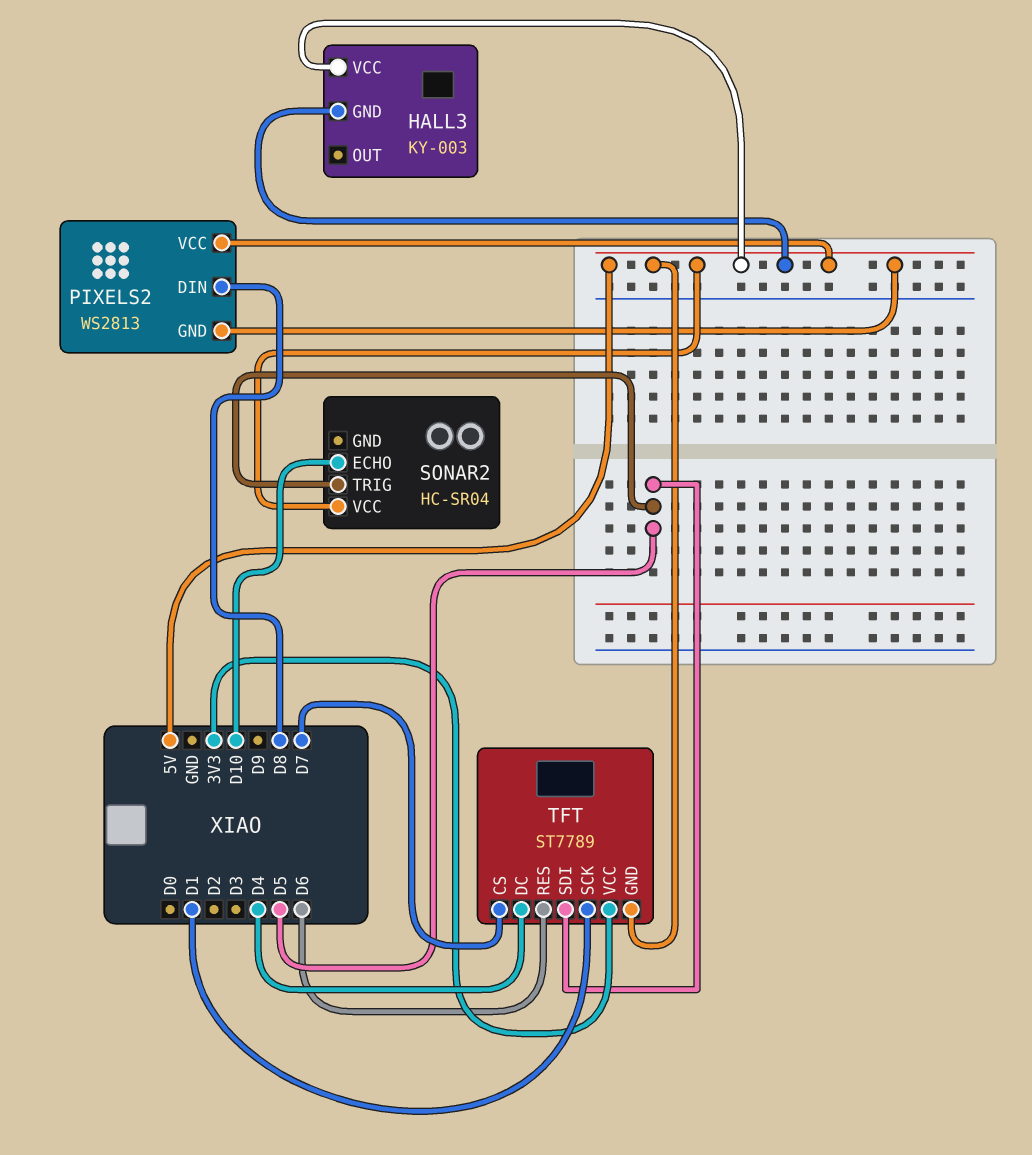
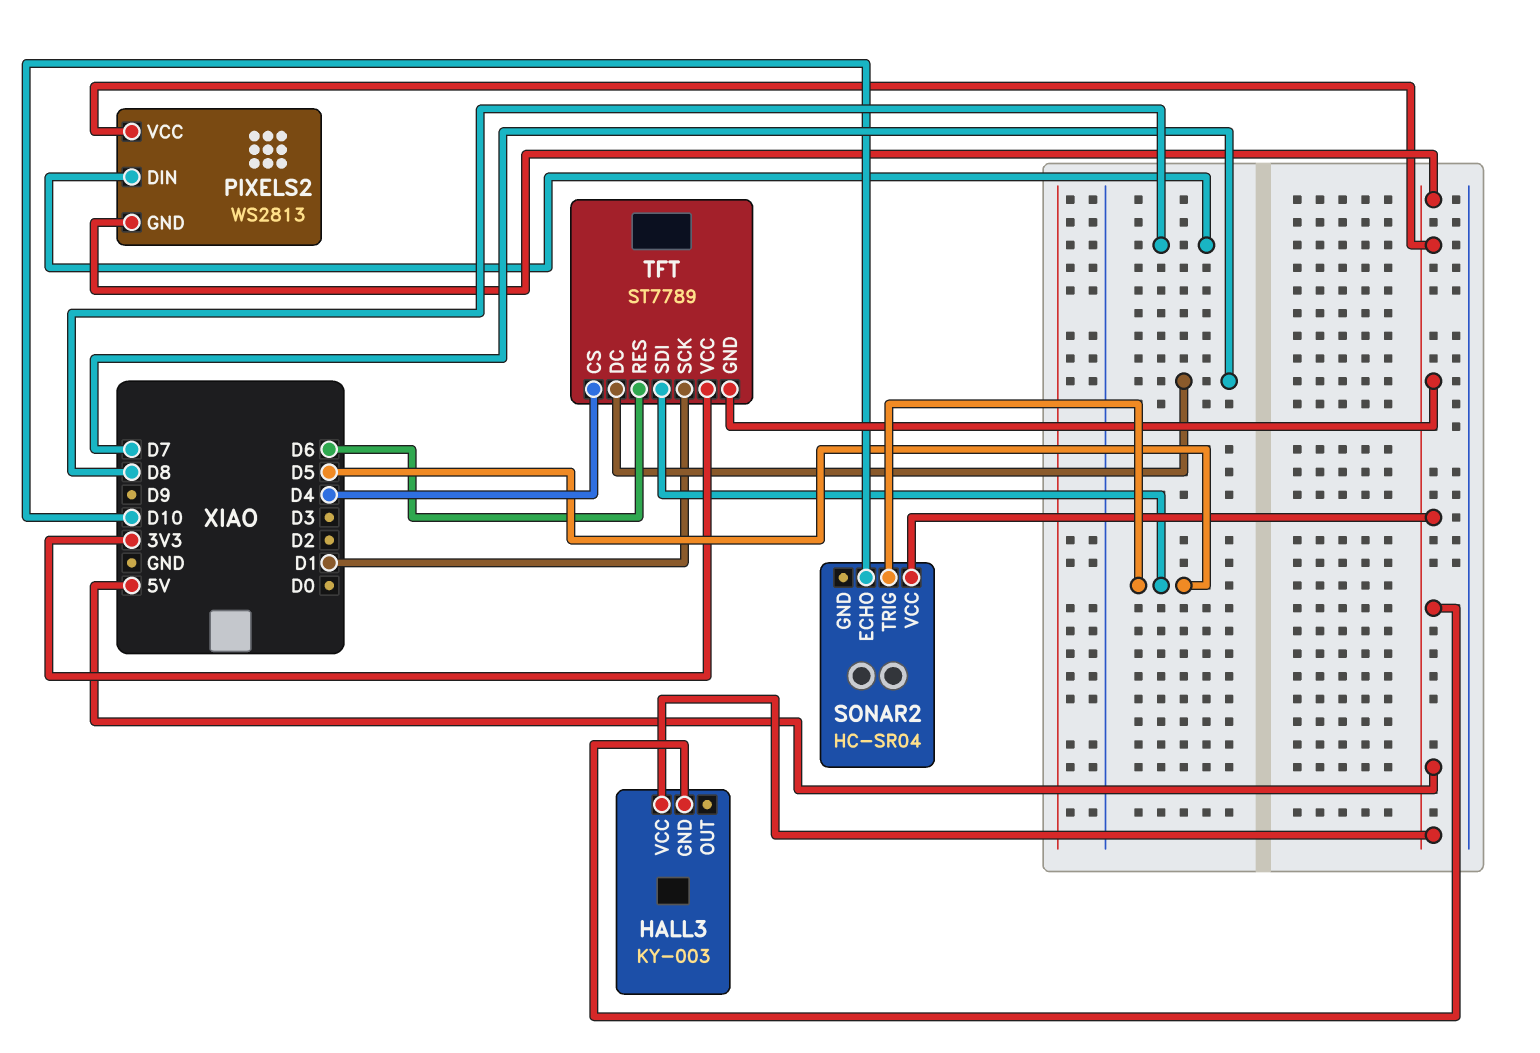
TFT pin CS: D7 -> D4
TFT pin DC: D4 -> D7

